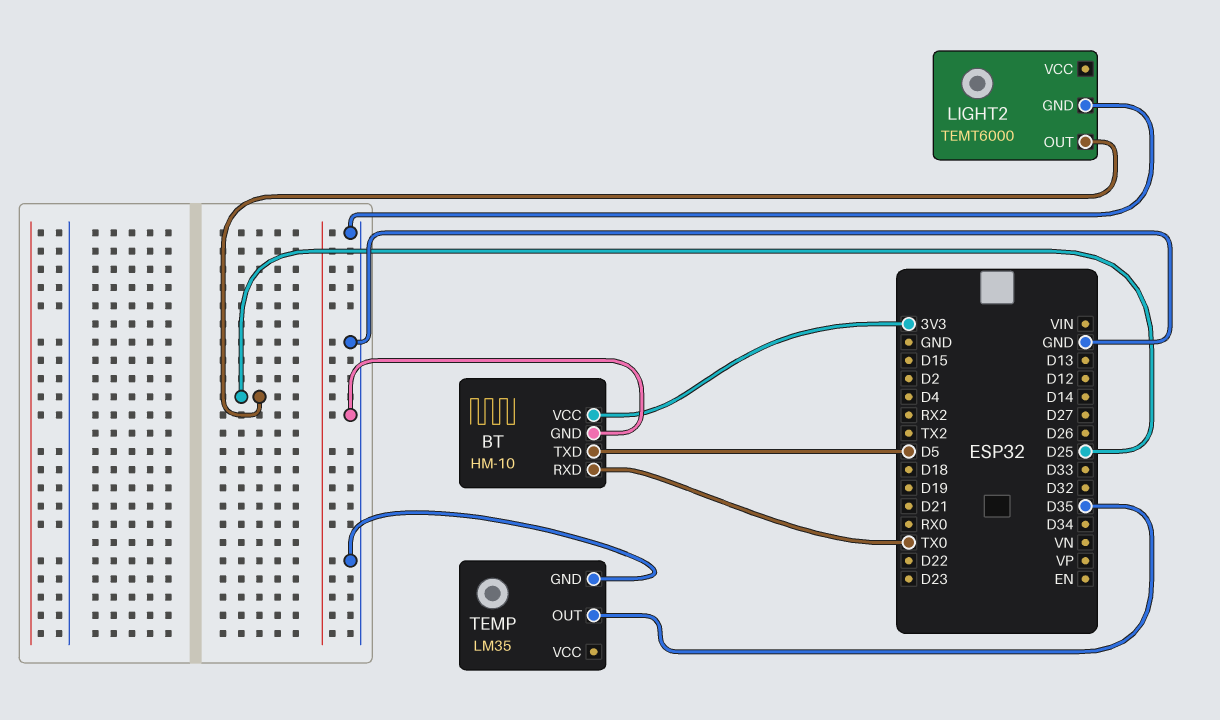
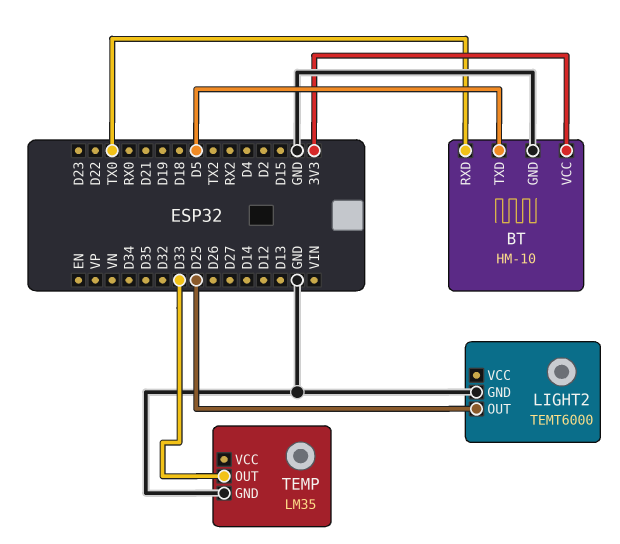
TEMP pin OUT: D35 -> D33

